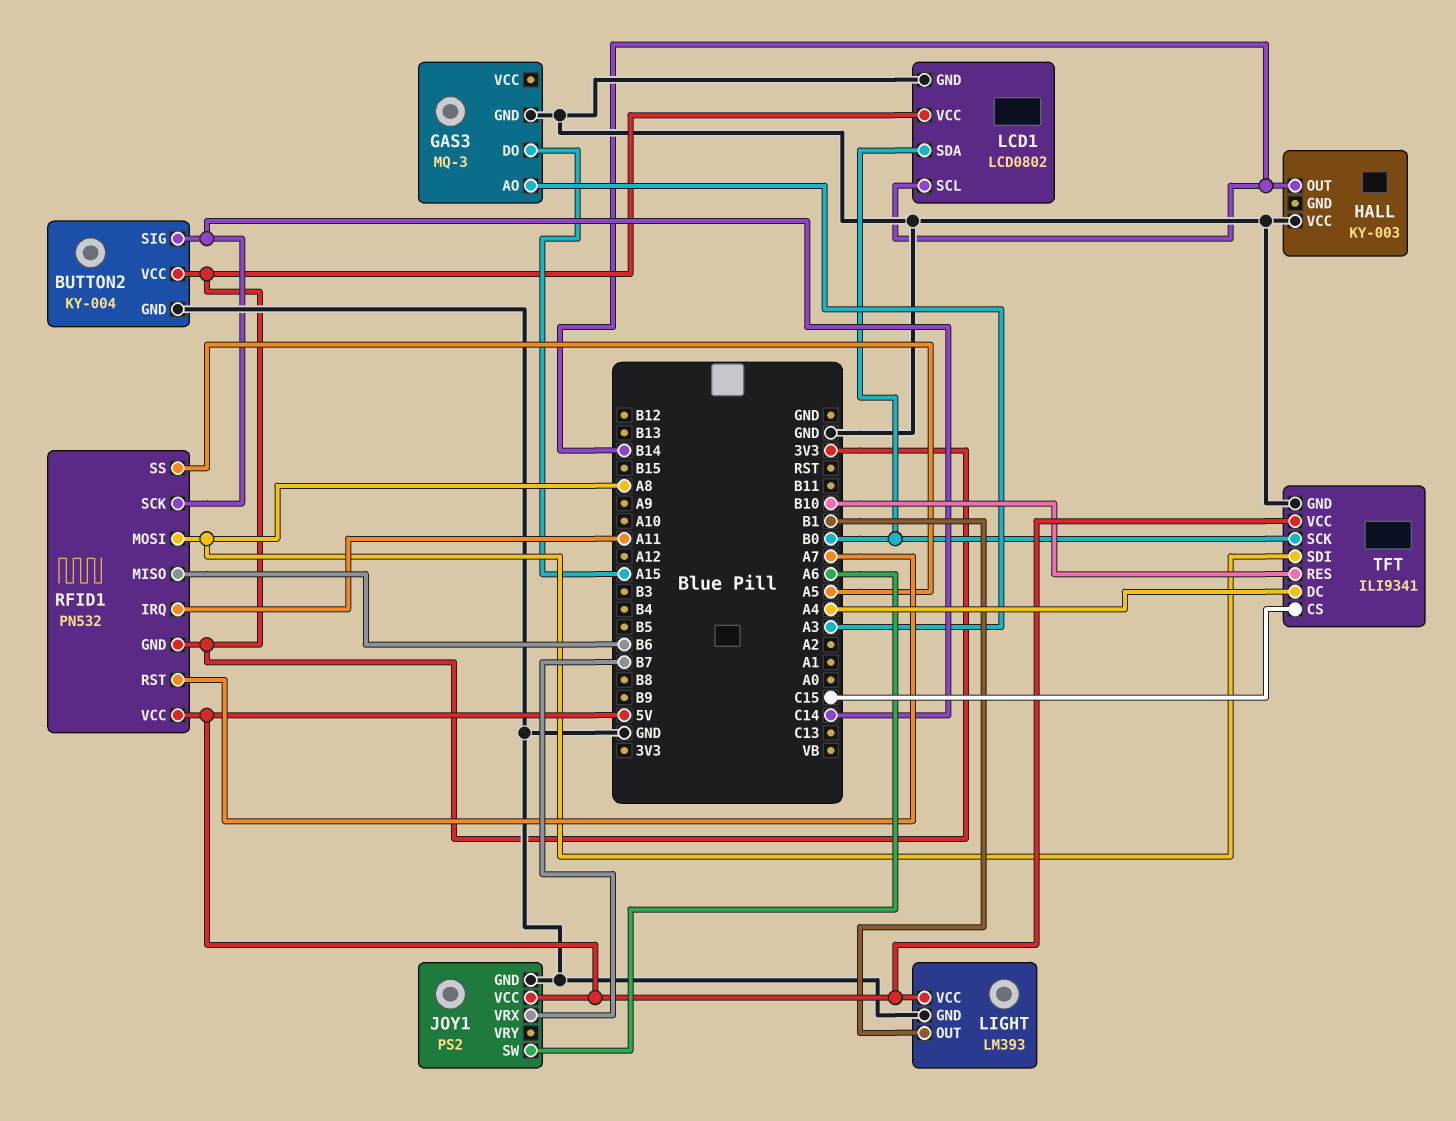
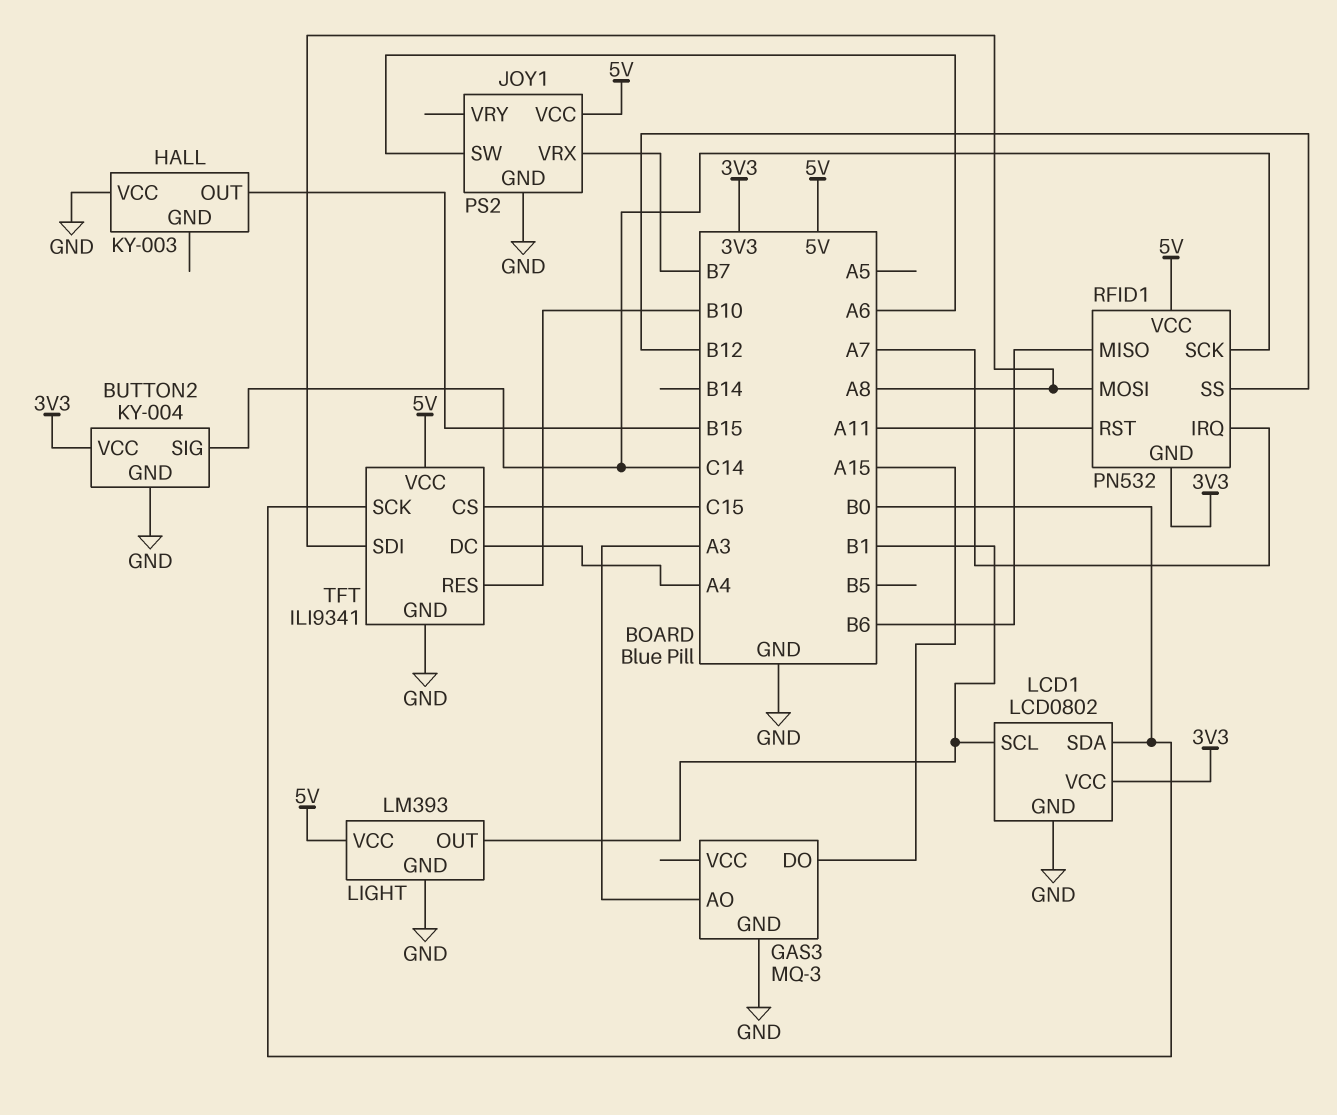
HALL pin OUT: B14 -> B15
LCD1 pin SCL: B14 -> B1
RFID1 pin IRQ: A11 -> A7
RFID1 pin RST: A7 -> A11
RFID1 pin SS: A5 -> B12

